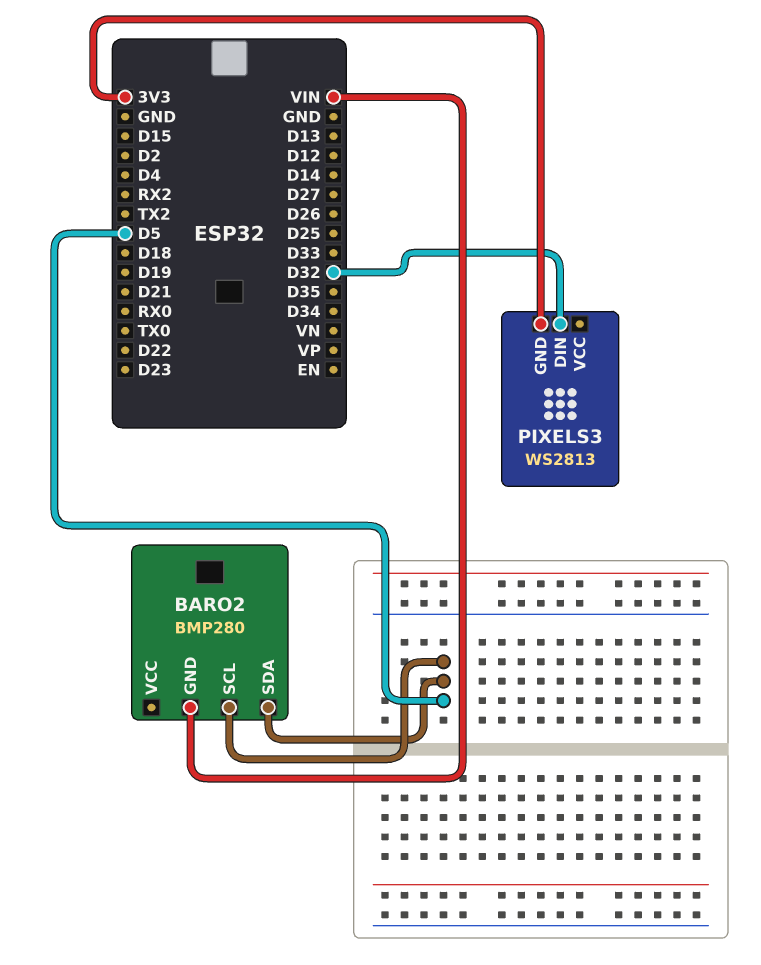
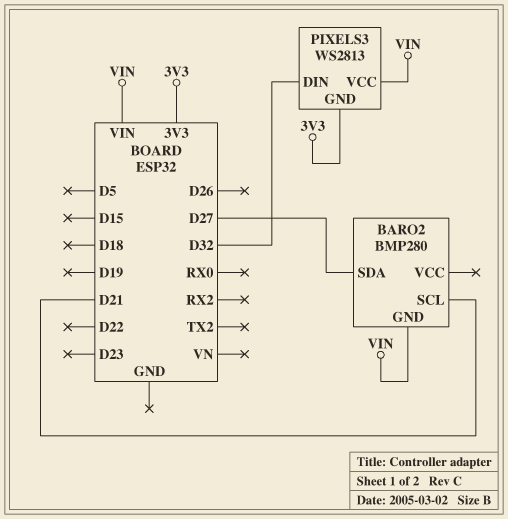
BARO2 pin SCL: D5 -> D21
BARO2 pin SDA: D5 -> D27
PIXELS3 pin VCC: none -> VIN

